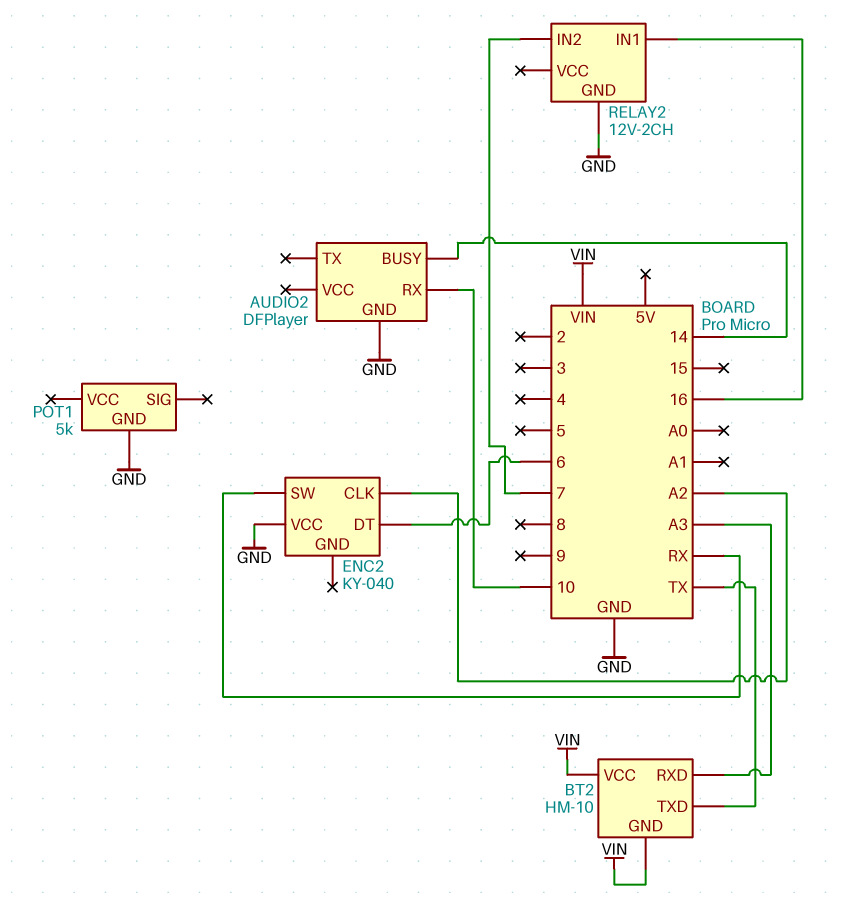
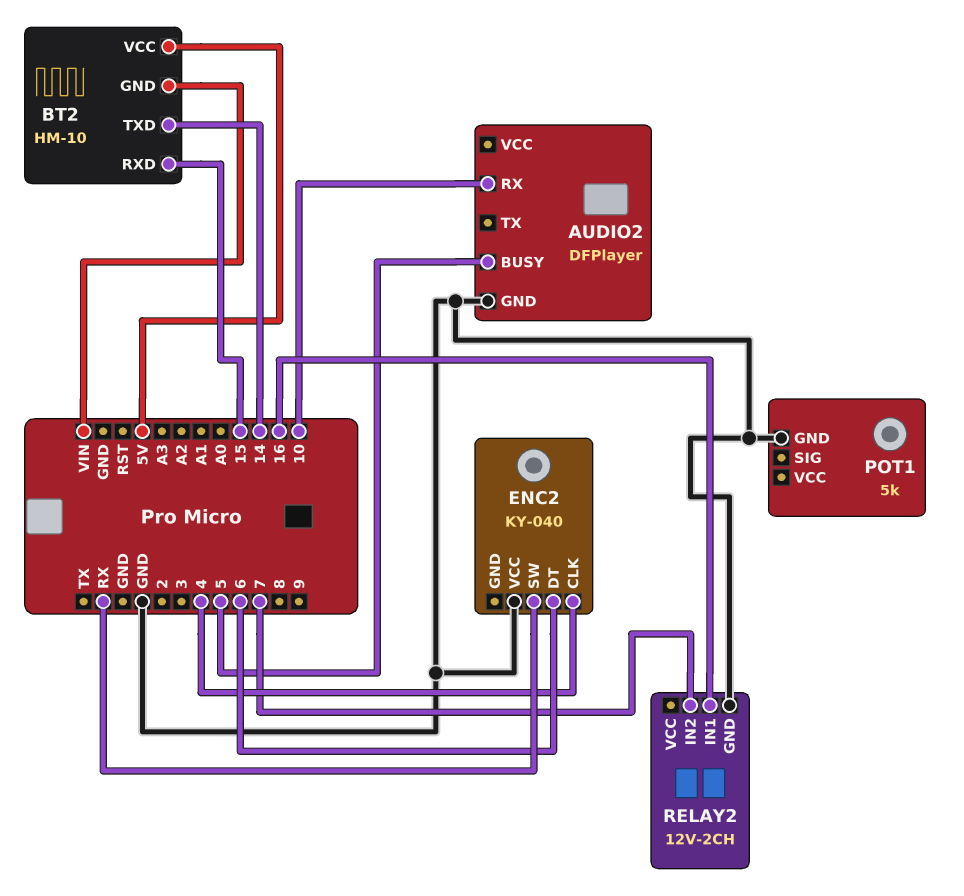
AUDIO2 pin BUSY: 14 -> 5
BT2 pin RXD: A3 -> 15
BT2 pin TXD: TX -> 14
BT2 pin VCC: VIN -> 5V
ENC2 pin CLK: A2 -> 4

